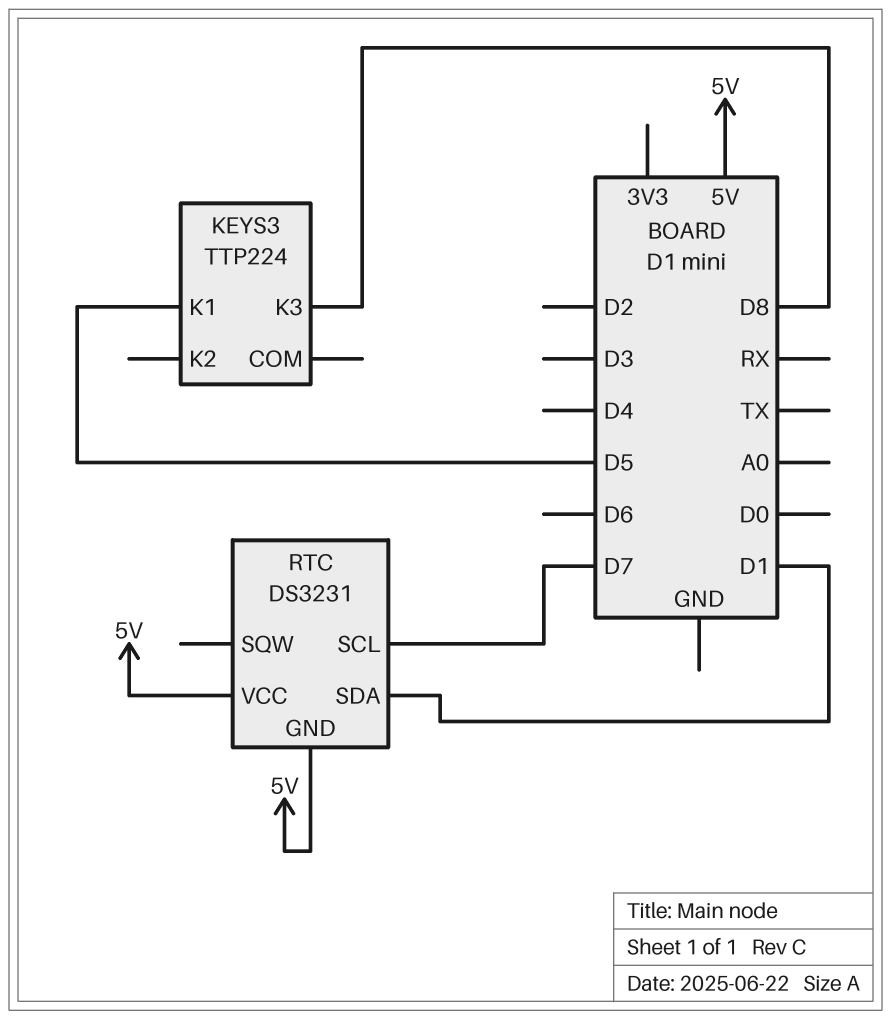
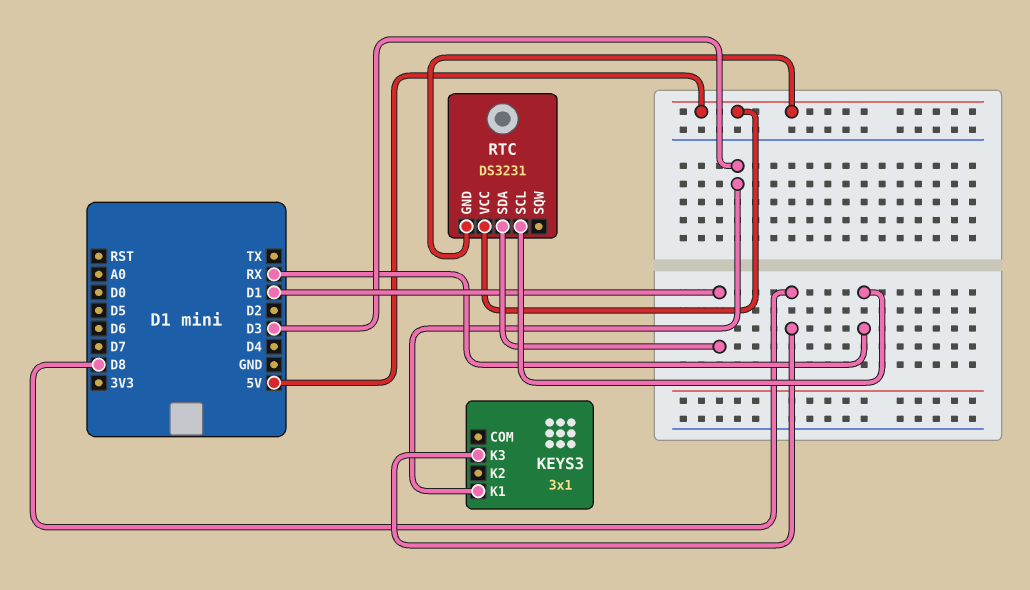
KEYS3: TTP224 -> 3x1
KEYS3 pin K1: D5 -> D3
RTC pin SCL: D7 -> RX

